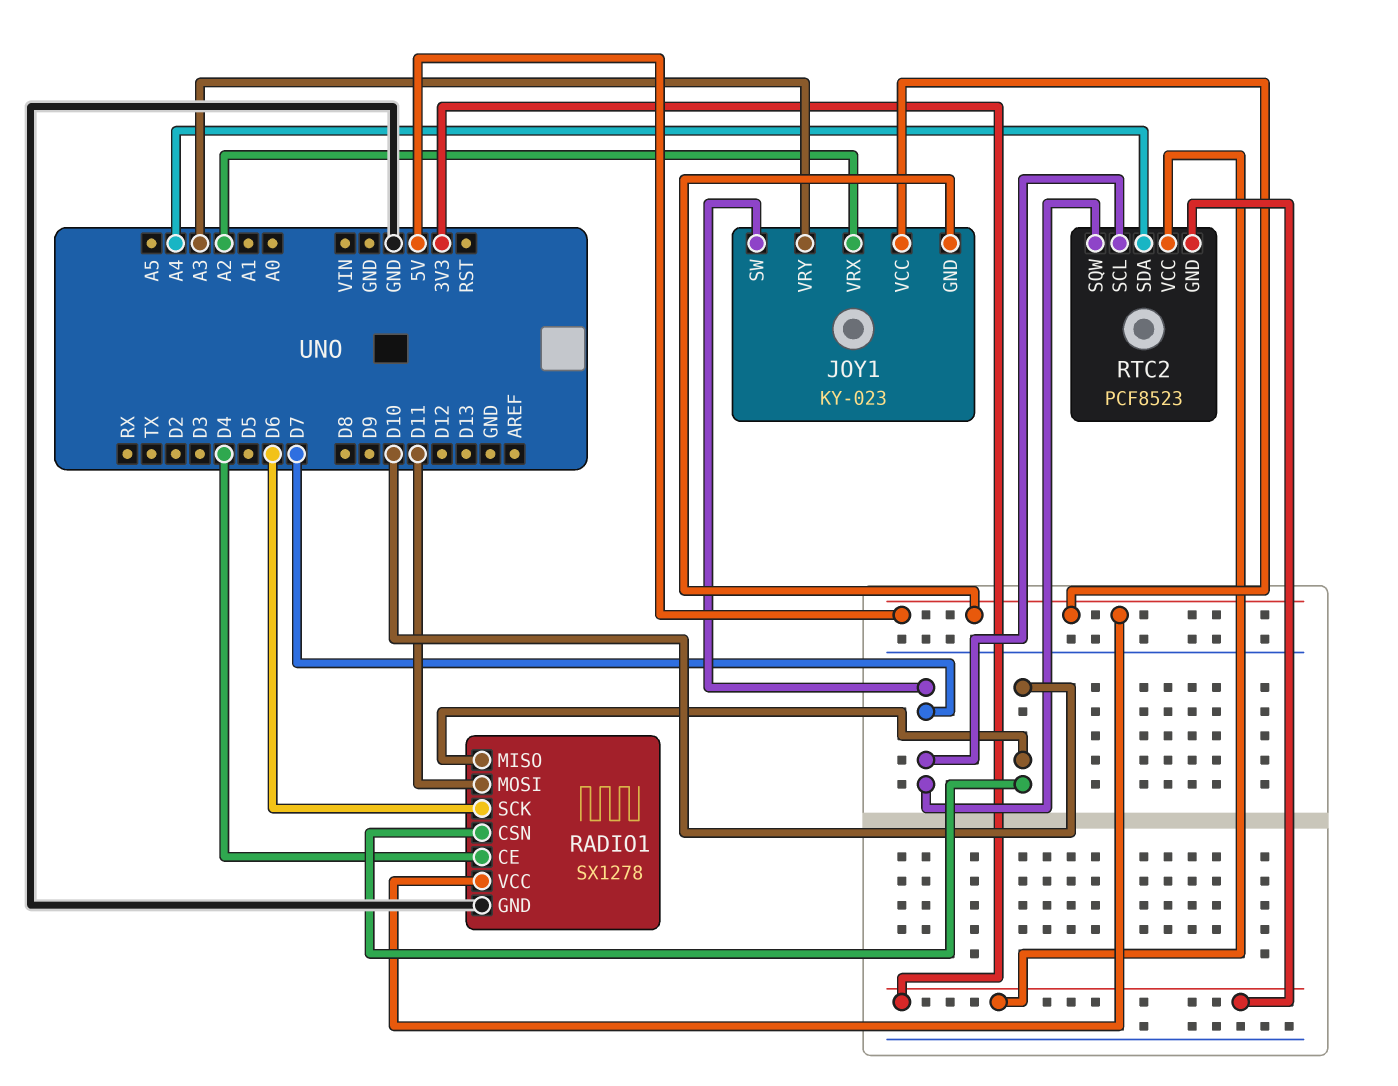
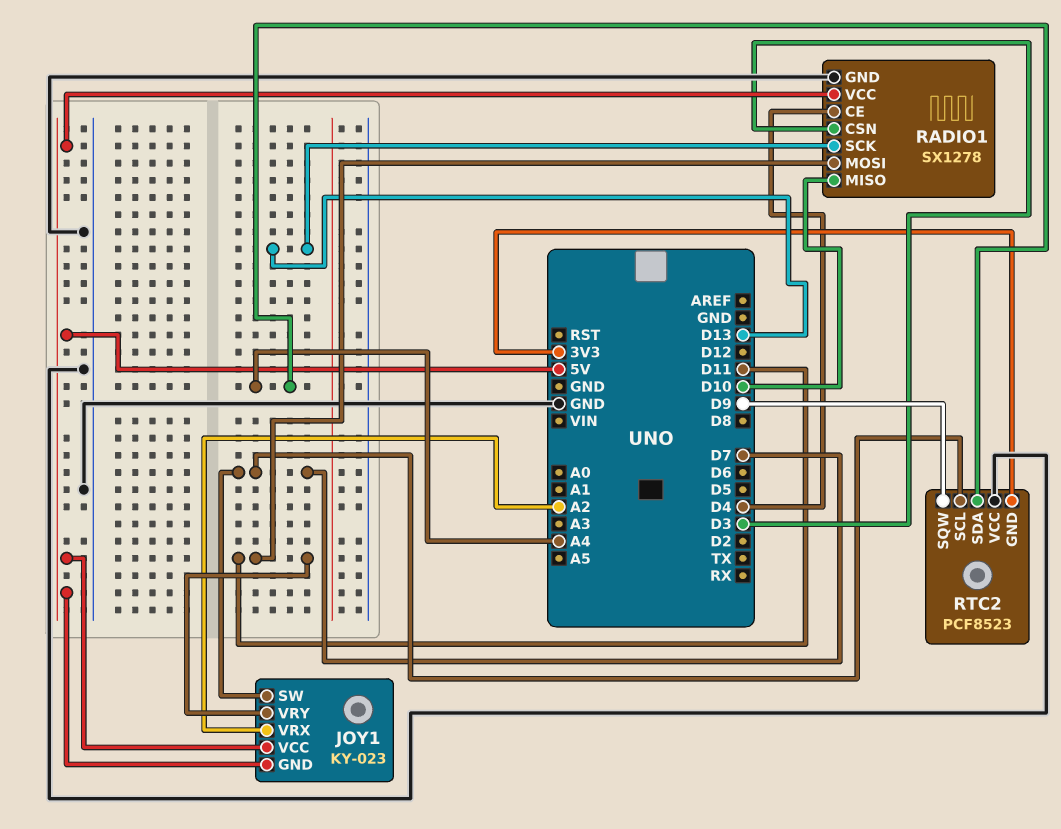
JOY1 pin VRY: A3 -> D11
RADIO1 pin CSN: D10 -> D3
RADIO1 pin SCK: D6 -> D13
RTC2 pin SQW: D7 -> D9
RTC2 pin VCC: 3V3 -> GND

